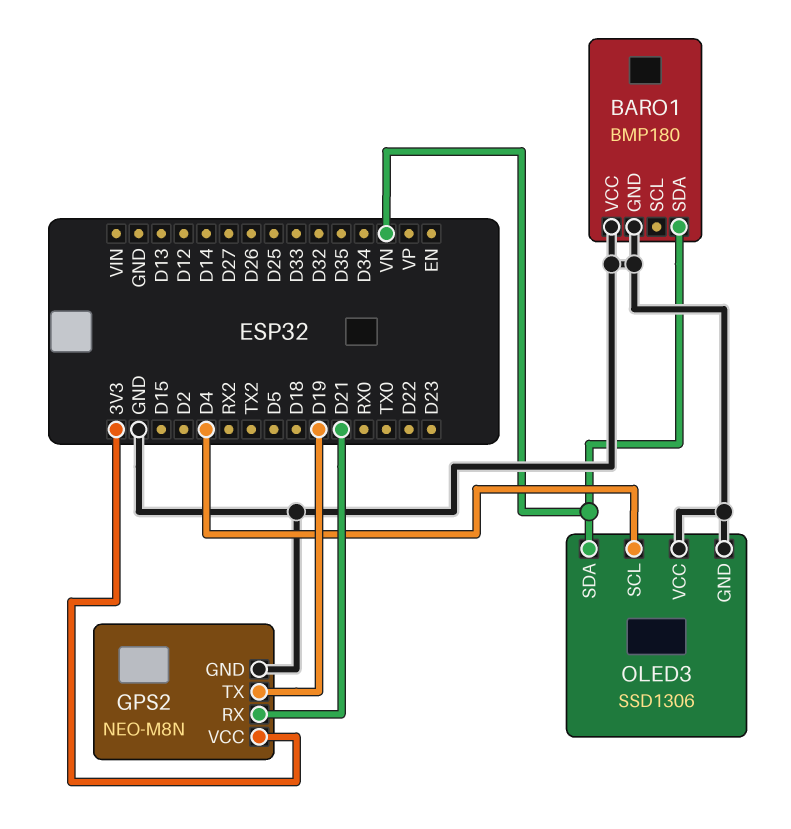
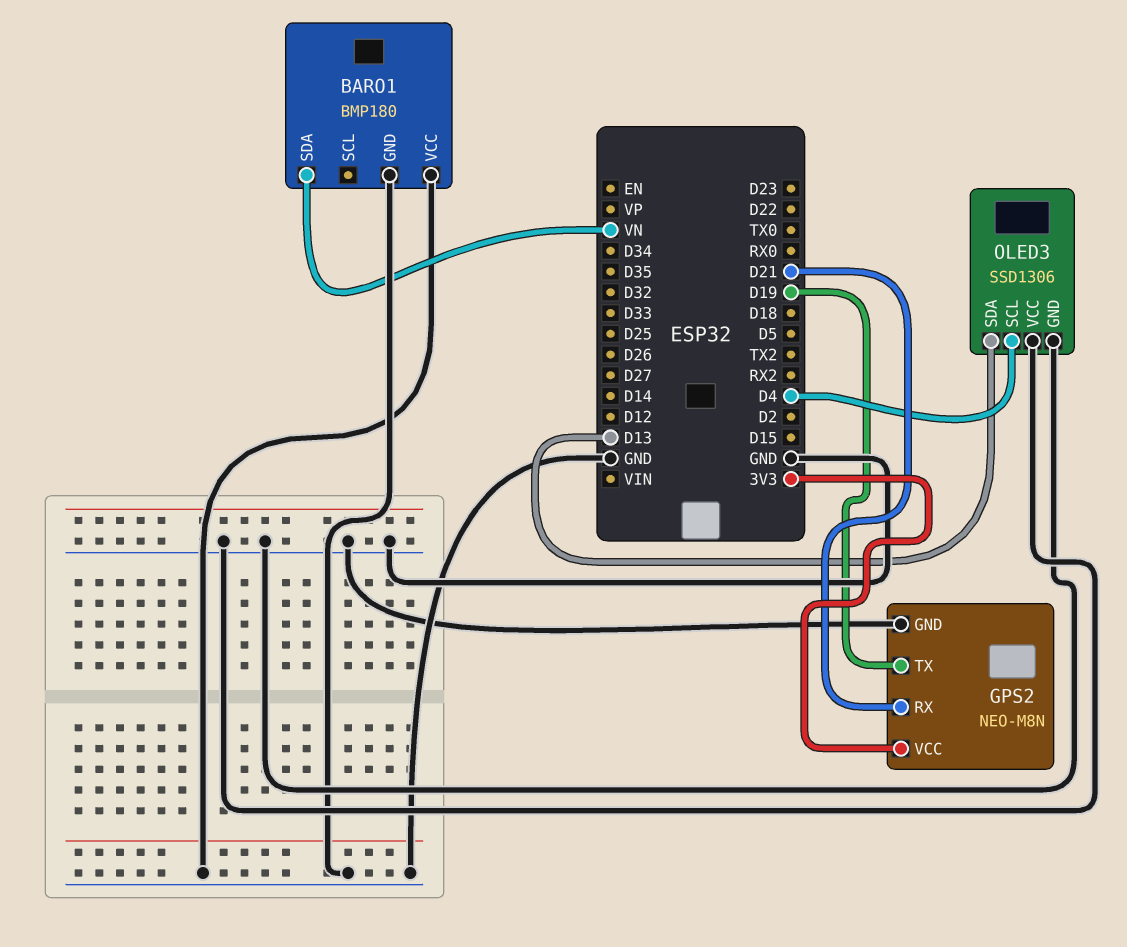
OLED3 pin SDA: VN -> D13

